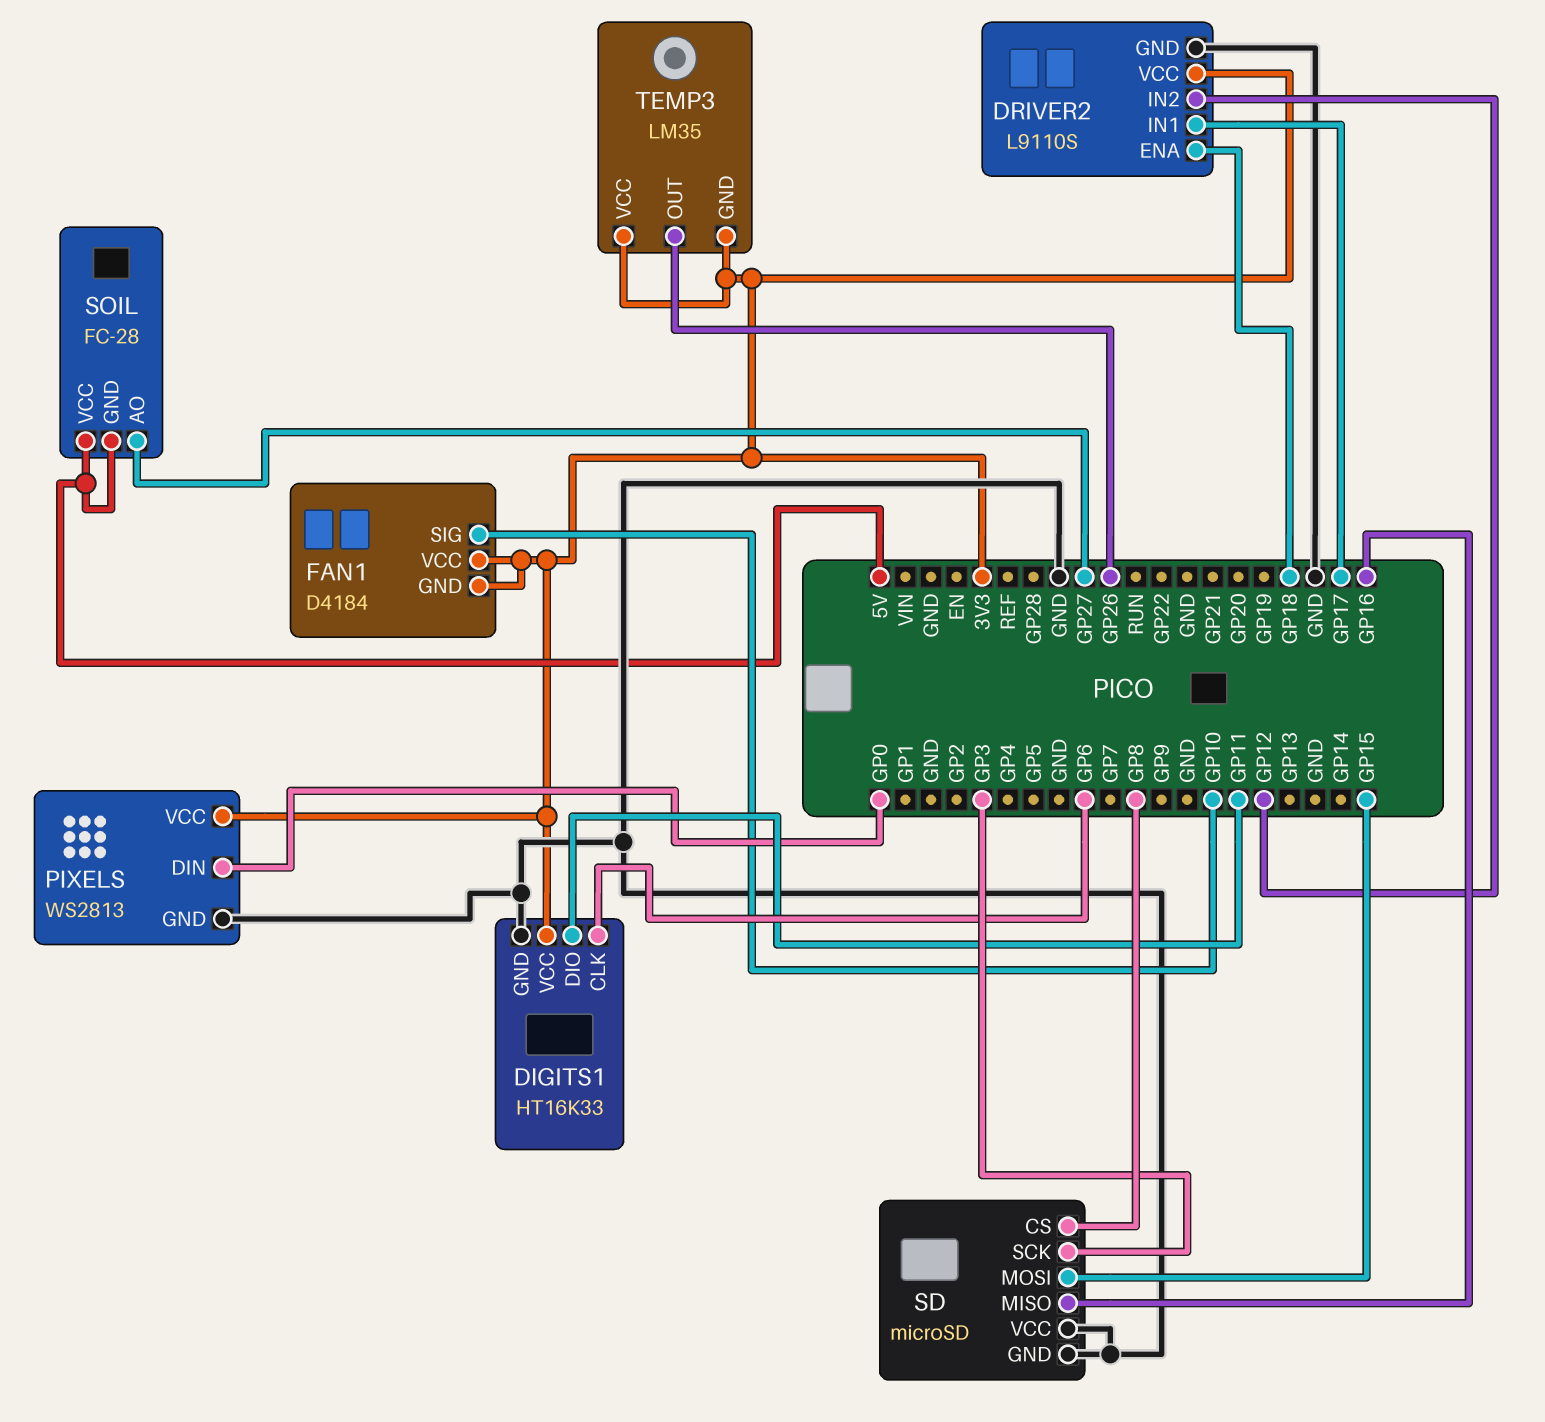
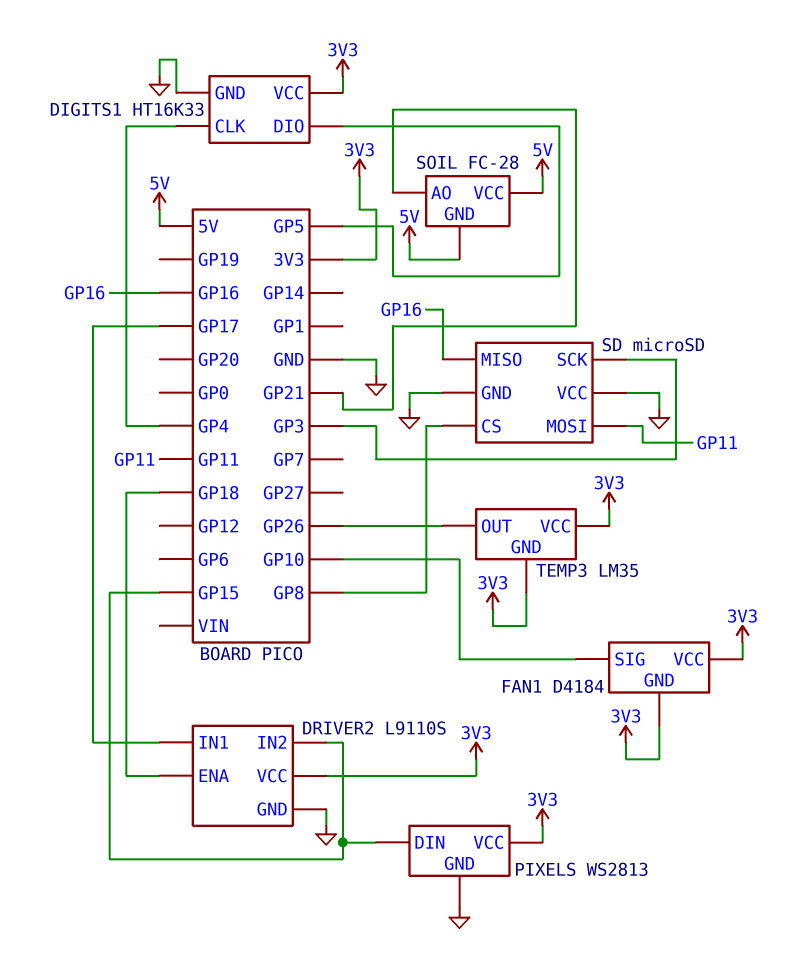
DIGITS1 pin CLK: GP6 -> GP4
DIGITS1 pin DIO: GP11 -> GP5
DRIVER2 pin IN2: GP12 -> GP15
PIXELS pin DIN: GP0 -> GP15
SD pin MOSI: GP15 -> GP11
SOIL pin AO: GP27 -> GP21

